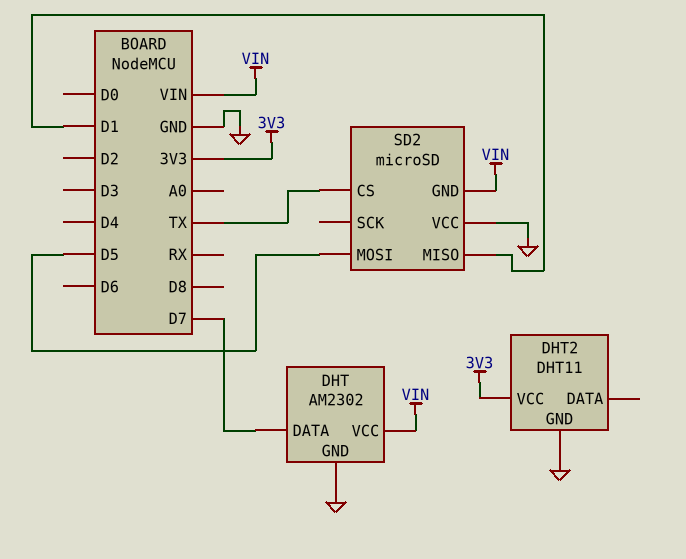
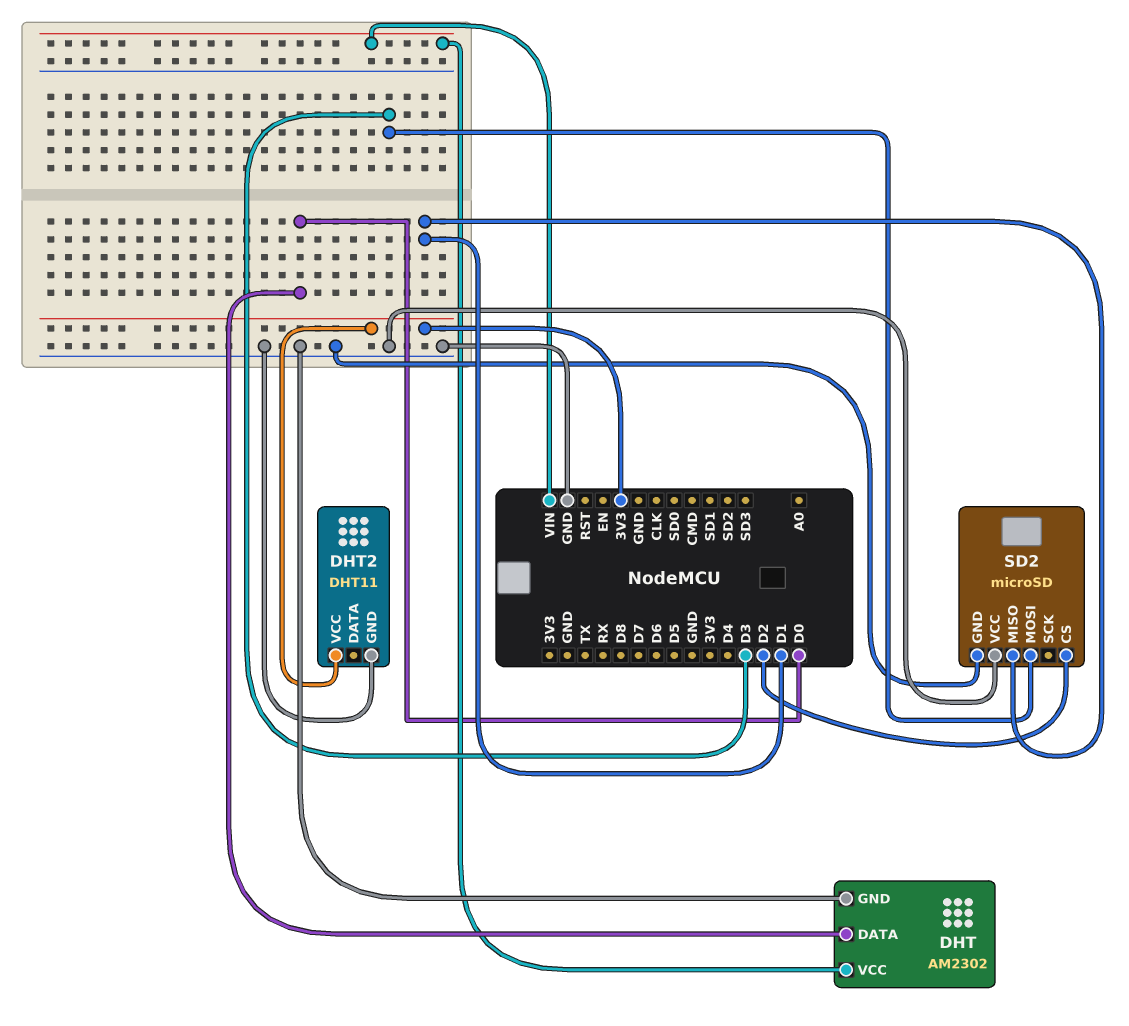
DHT pin DATA: D7 -> D0
SD2 pin CS: TX -> D2
SD2 pin GND: VIN -> GND
SD2 pin MOSI: D5 -> D3

